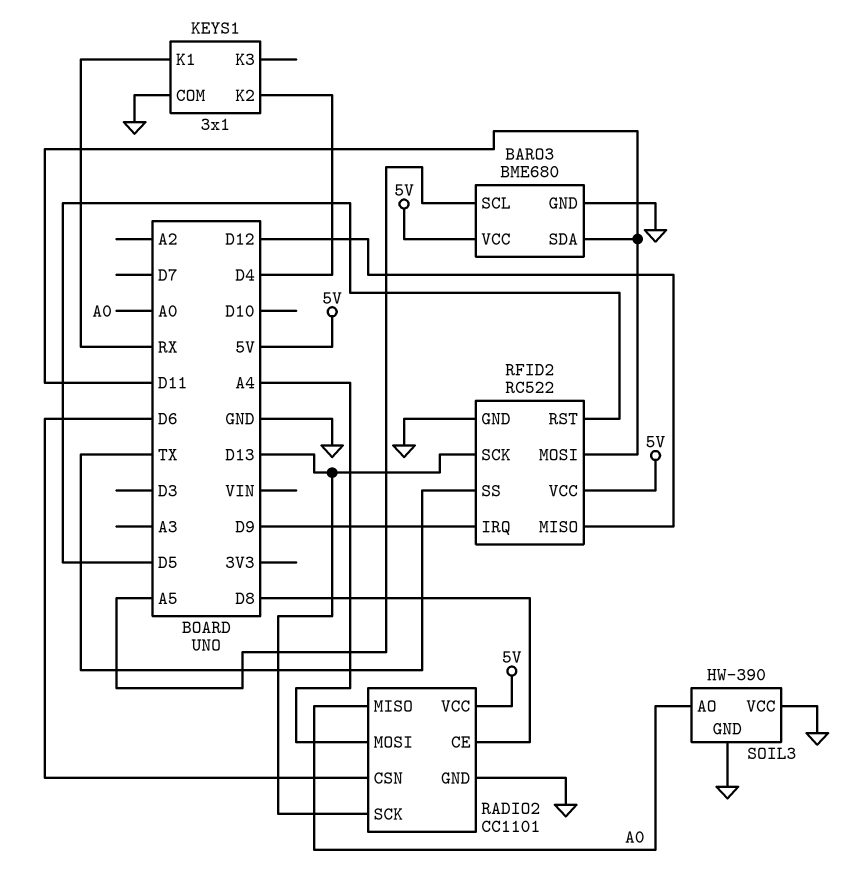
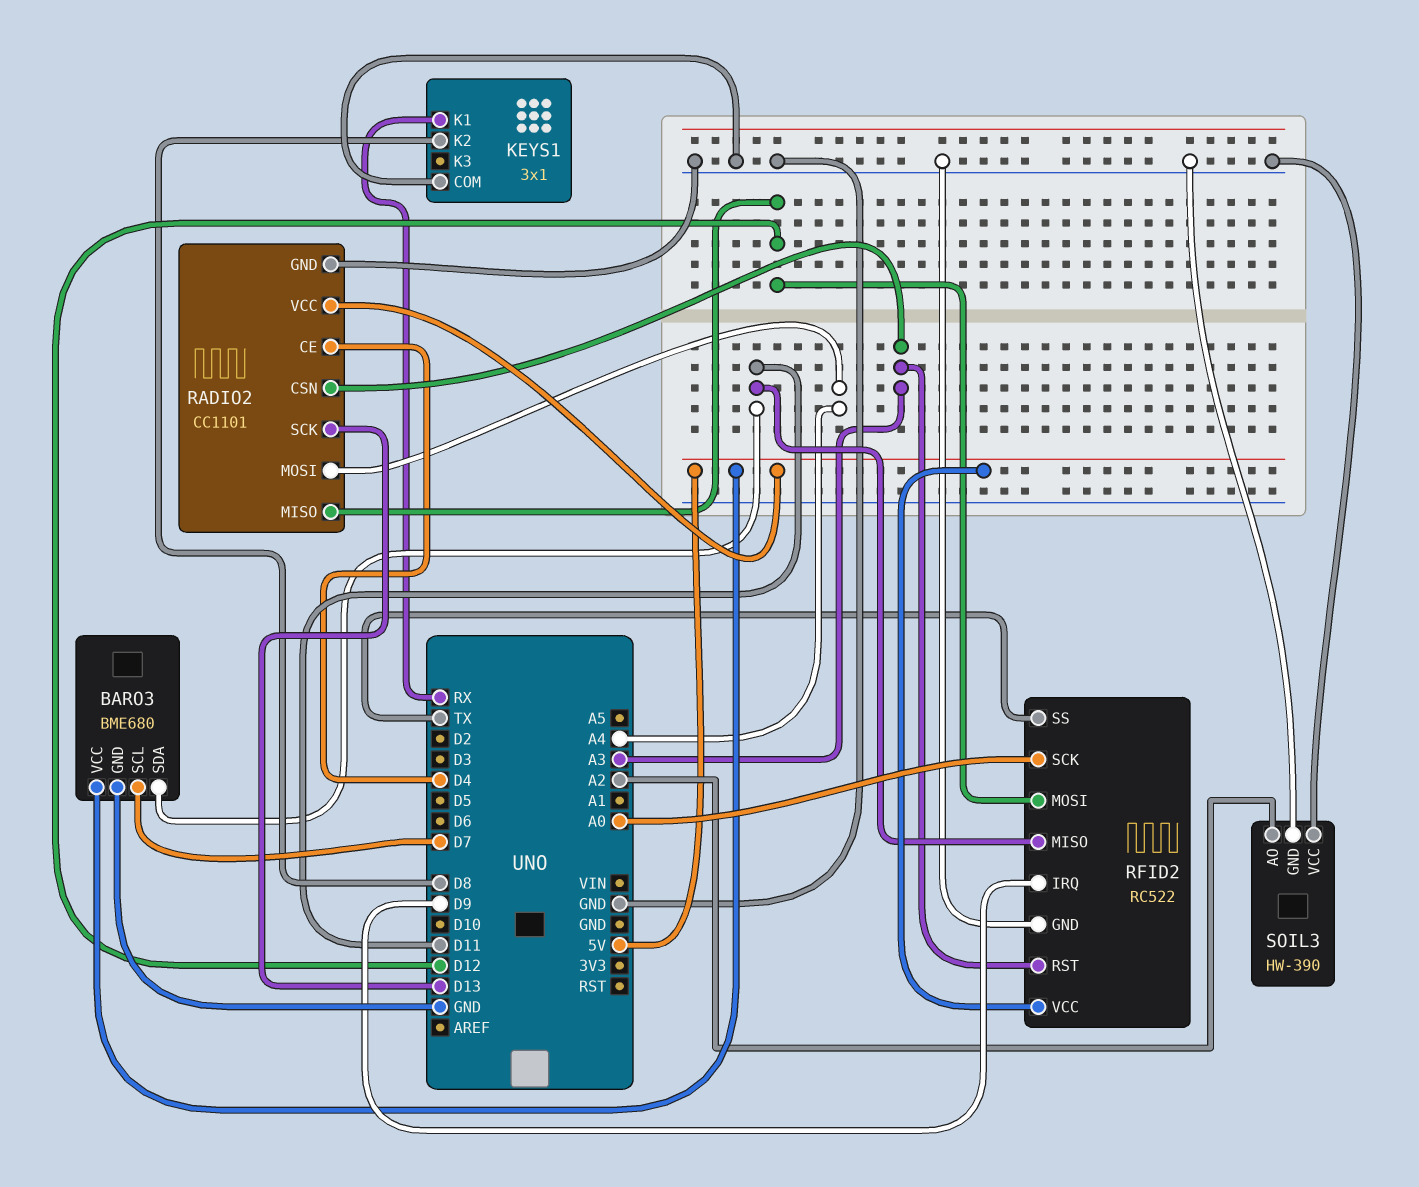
BARO3 pin SCL: A5 -> D7
KEYS1 pin K2: D4 -> D8
RADIO2 pin CE: D8 -> D4
RADIO2 pin CSN: D6 -> A3
RADIO2 pin MISO: A0 -> D12
RFID2 pin MISO: D12 -> D11
RFID2 pin MOSI: D11 -> D12
RFID2 pin RST: D5 -> A3
RFID2 pin SCK: D13 -> A0
SOIL3 pin AO: A0 -> A2

